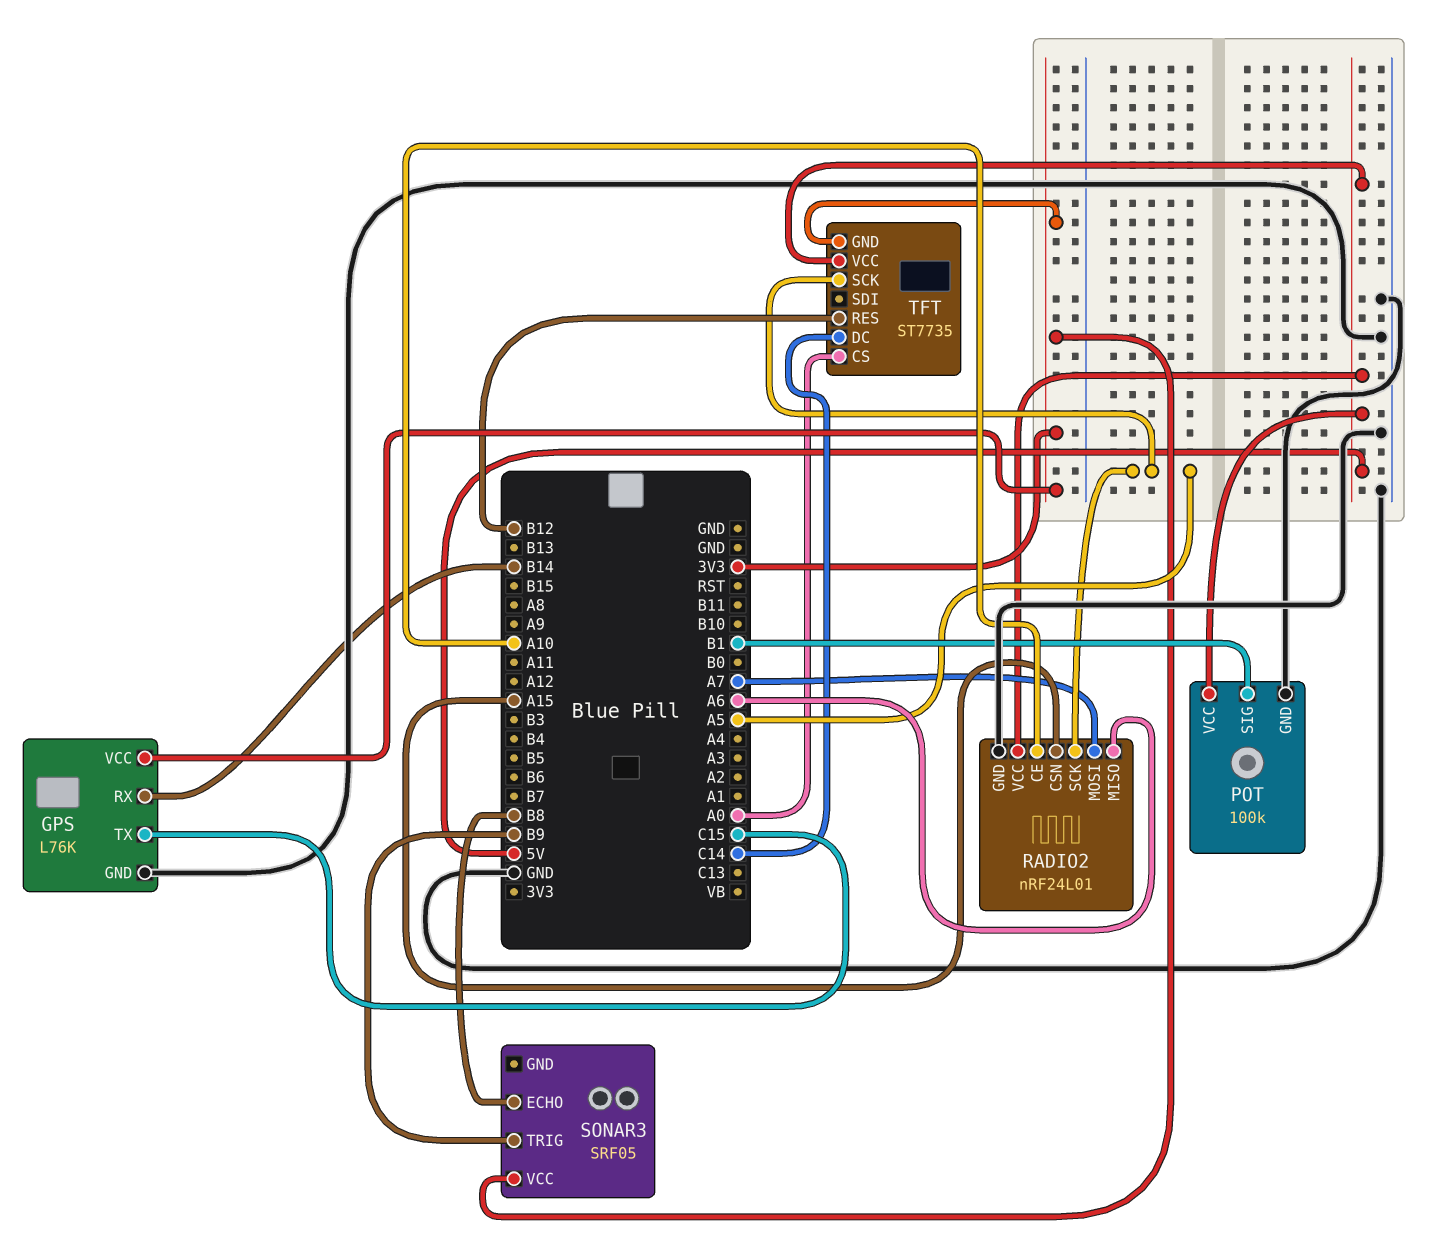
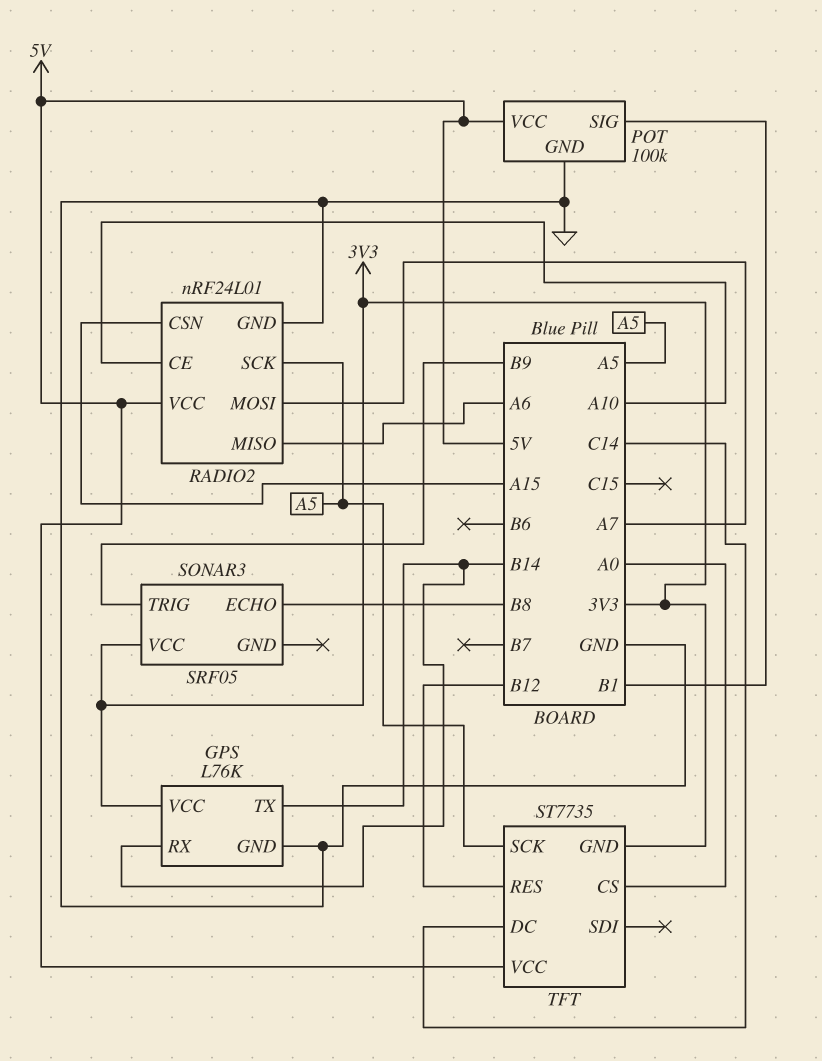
GPS pin TX: C15 -> B14

